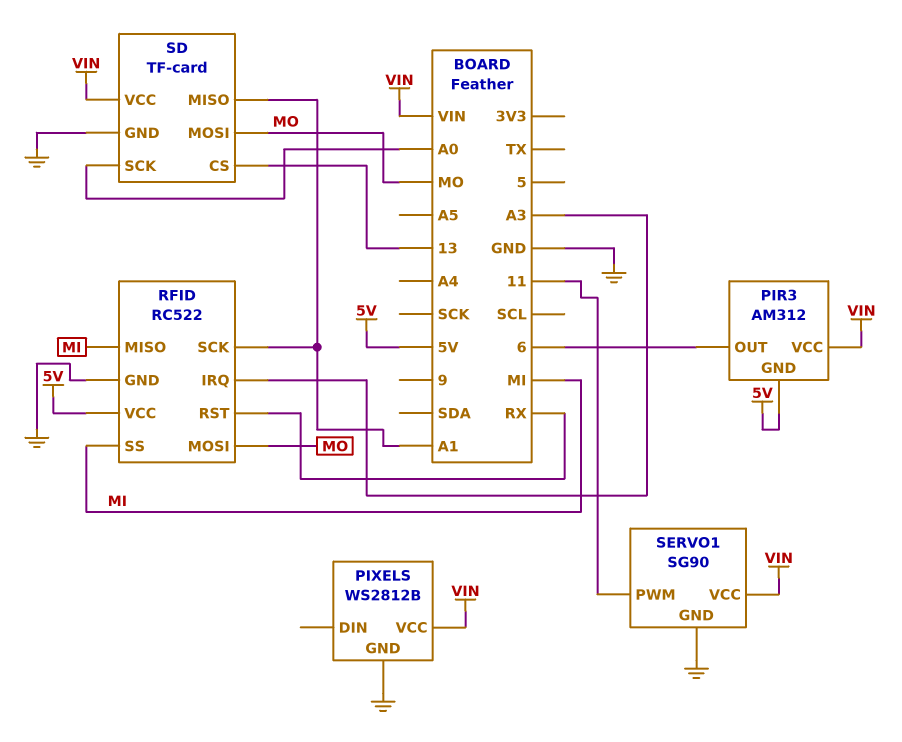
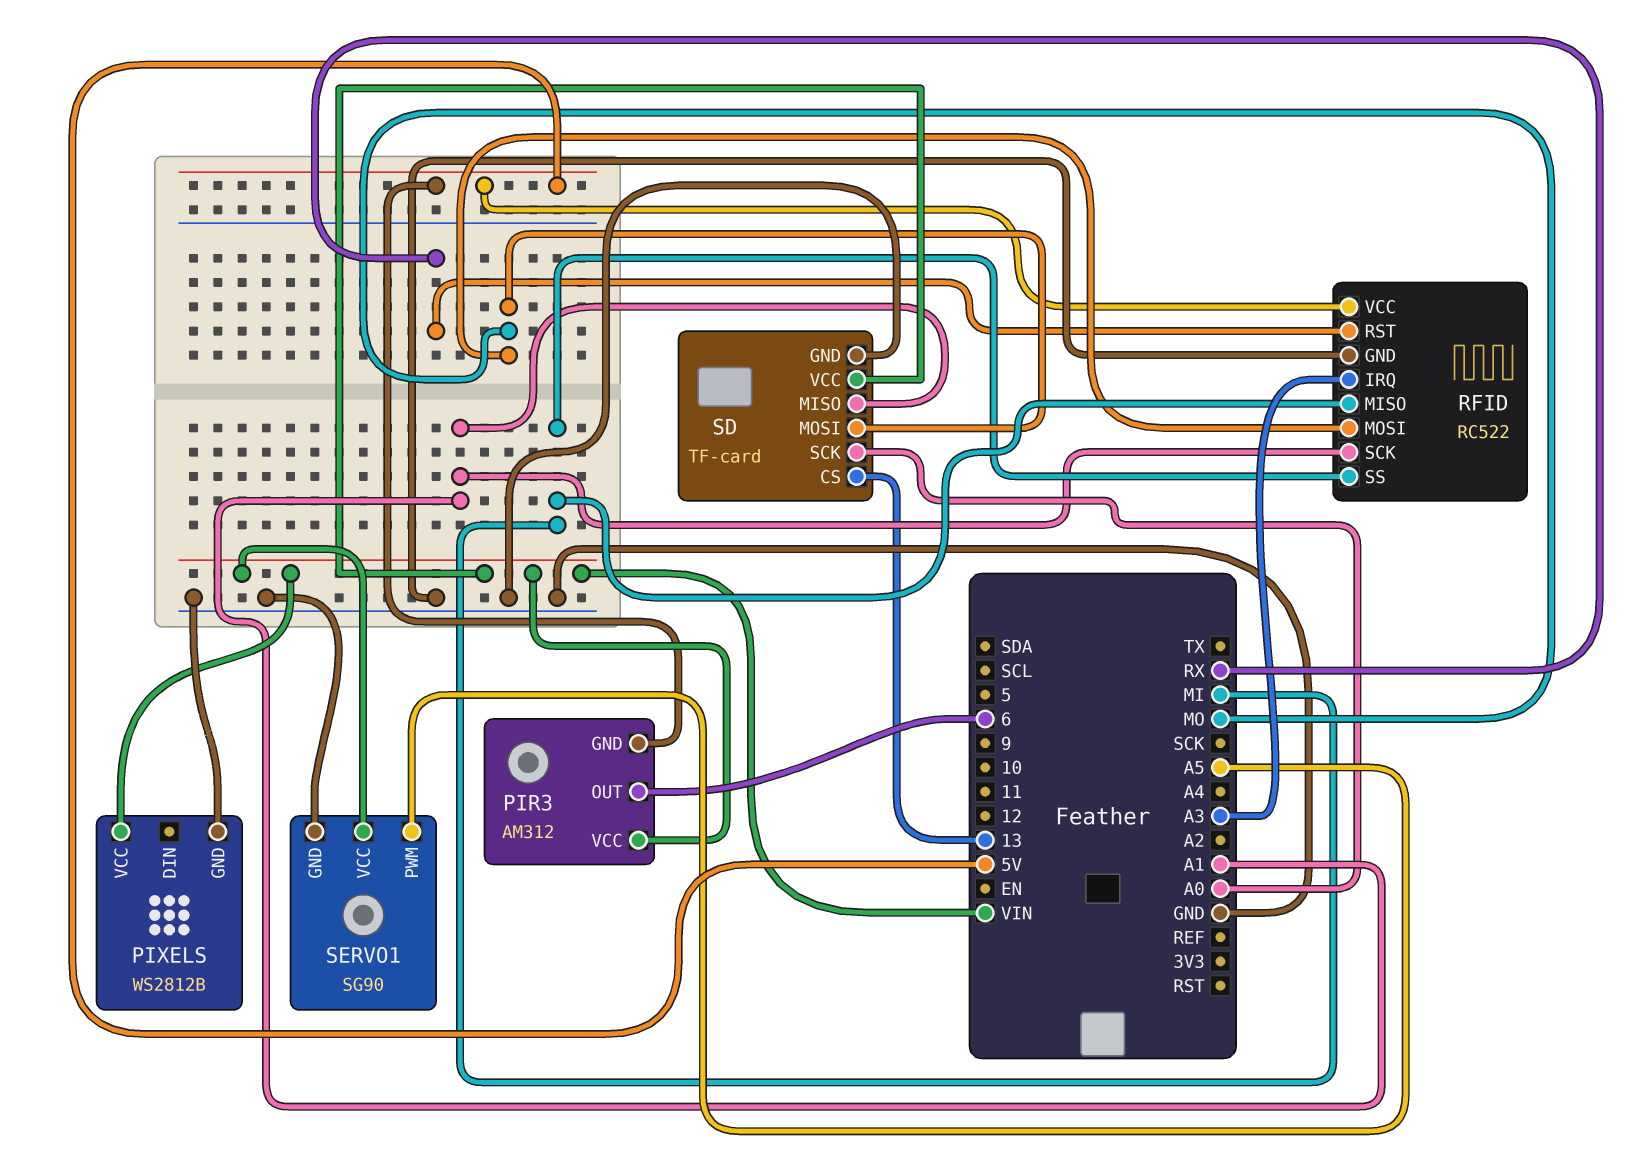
SERVO1 pin PWM: 11 -> A5

